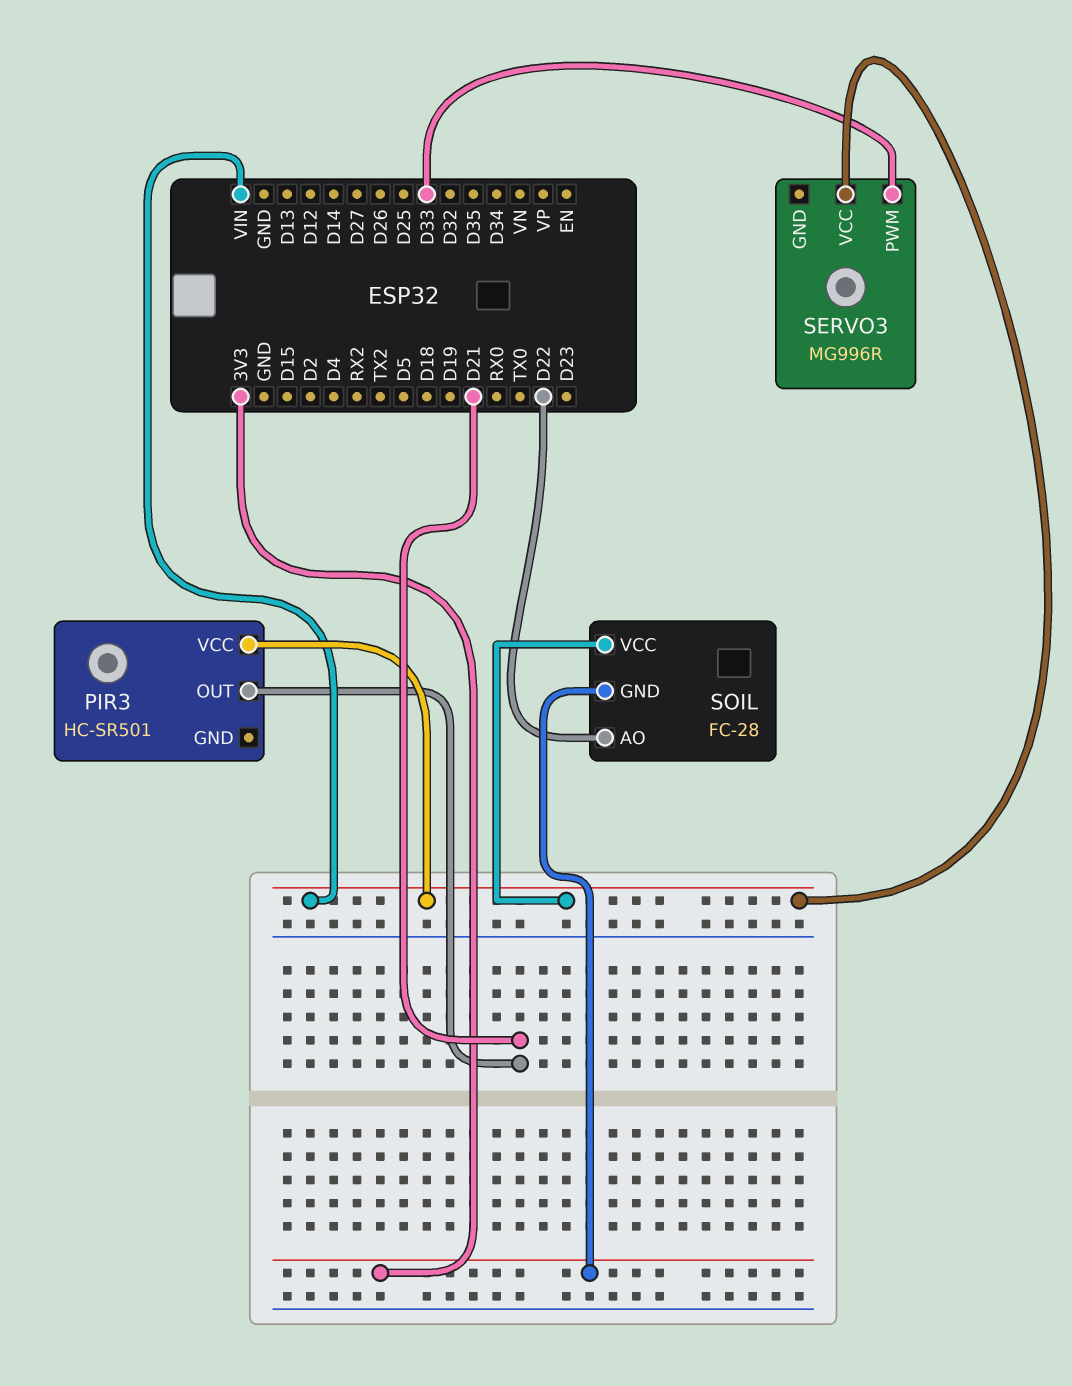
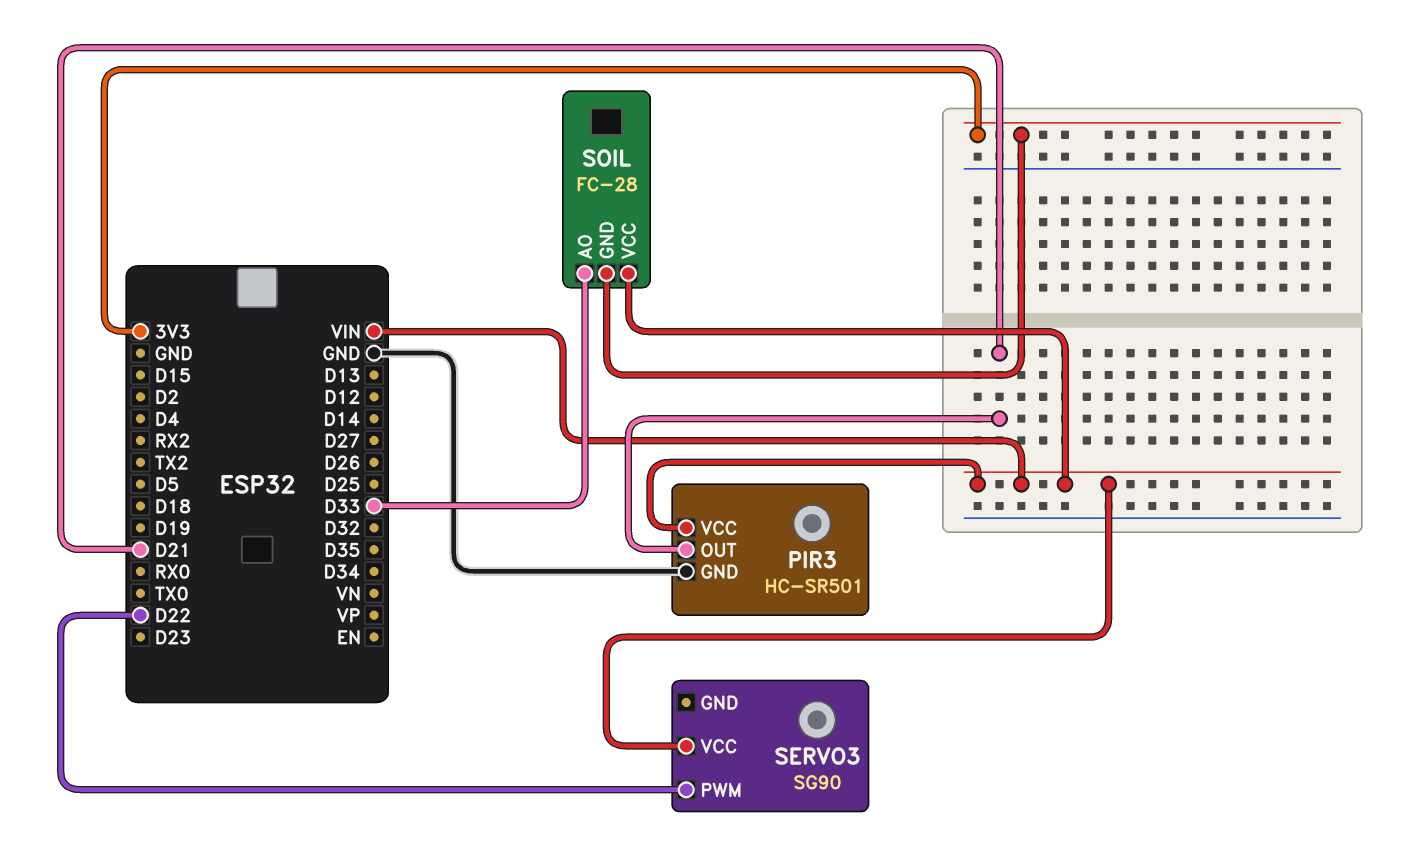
PIR3 pin GND: none -> GND
SERVO3: MG996R -> SG90
SERVO3 pin PWM: D33 -> D22
SOIL pin AO: D22 -> D33

